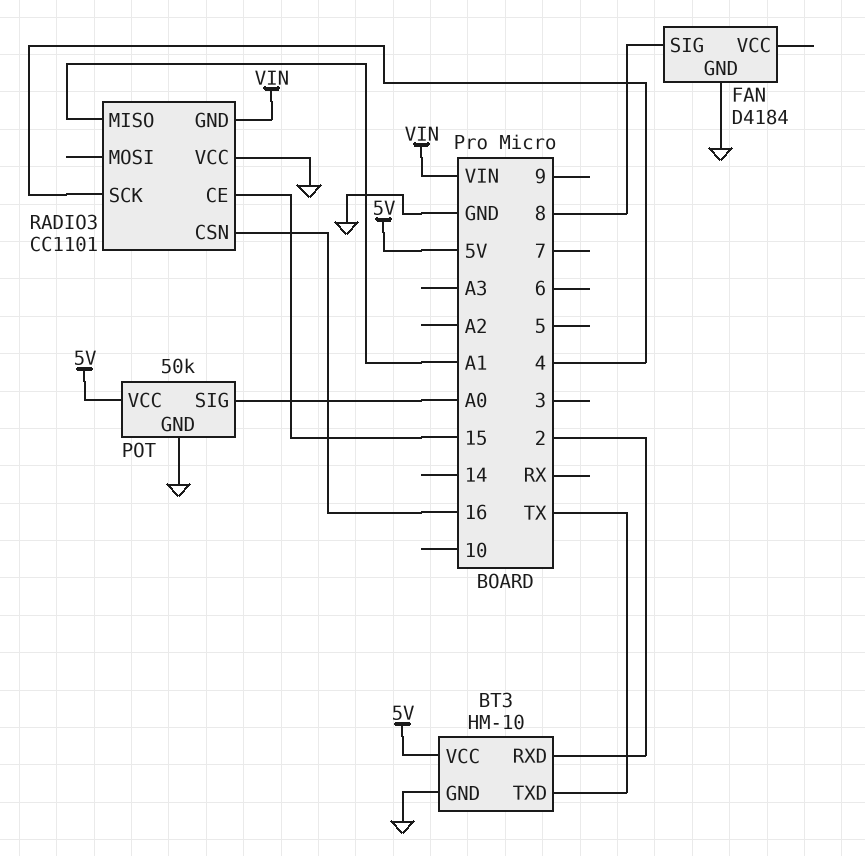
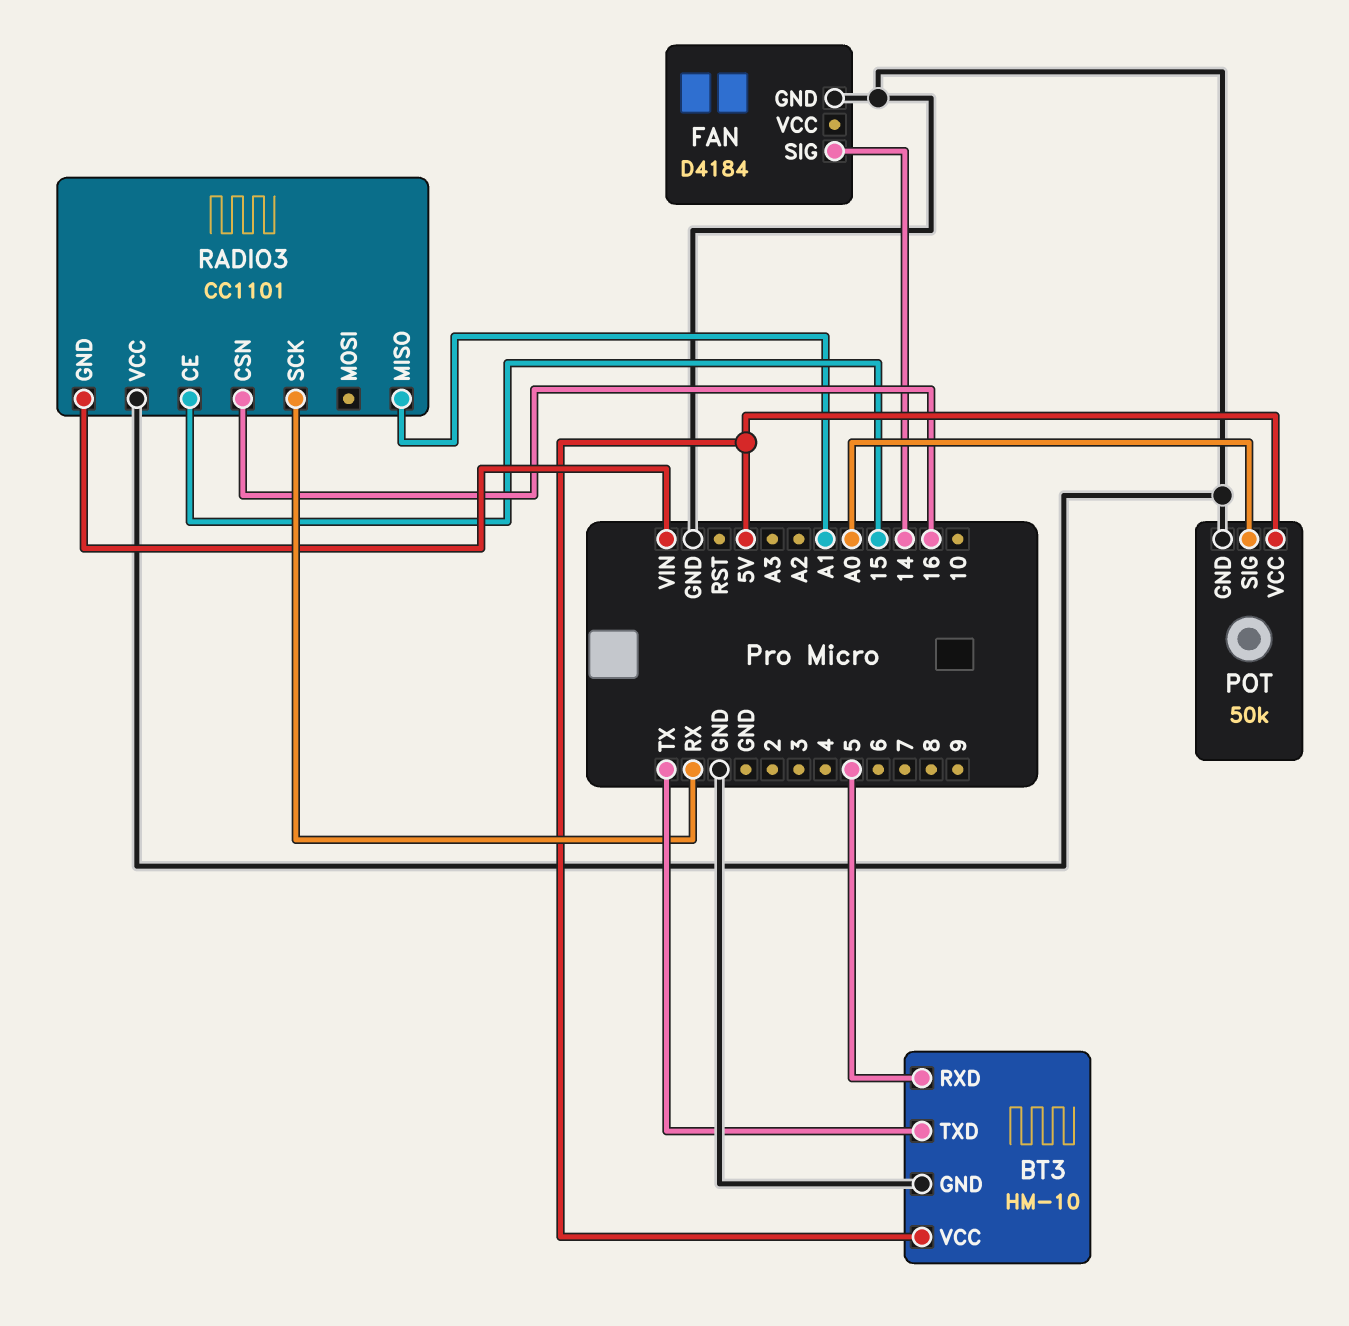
BT3 pin RXD: 2 -> 5
FAN pin SIG: 8 -> 14
RADIO3 pin SCK: 4 -> RX

